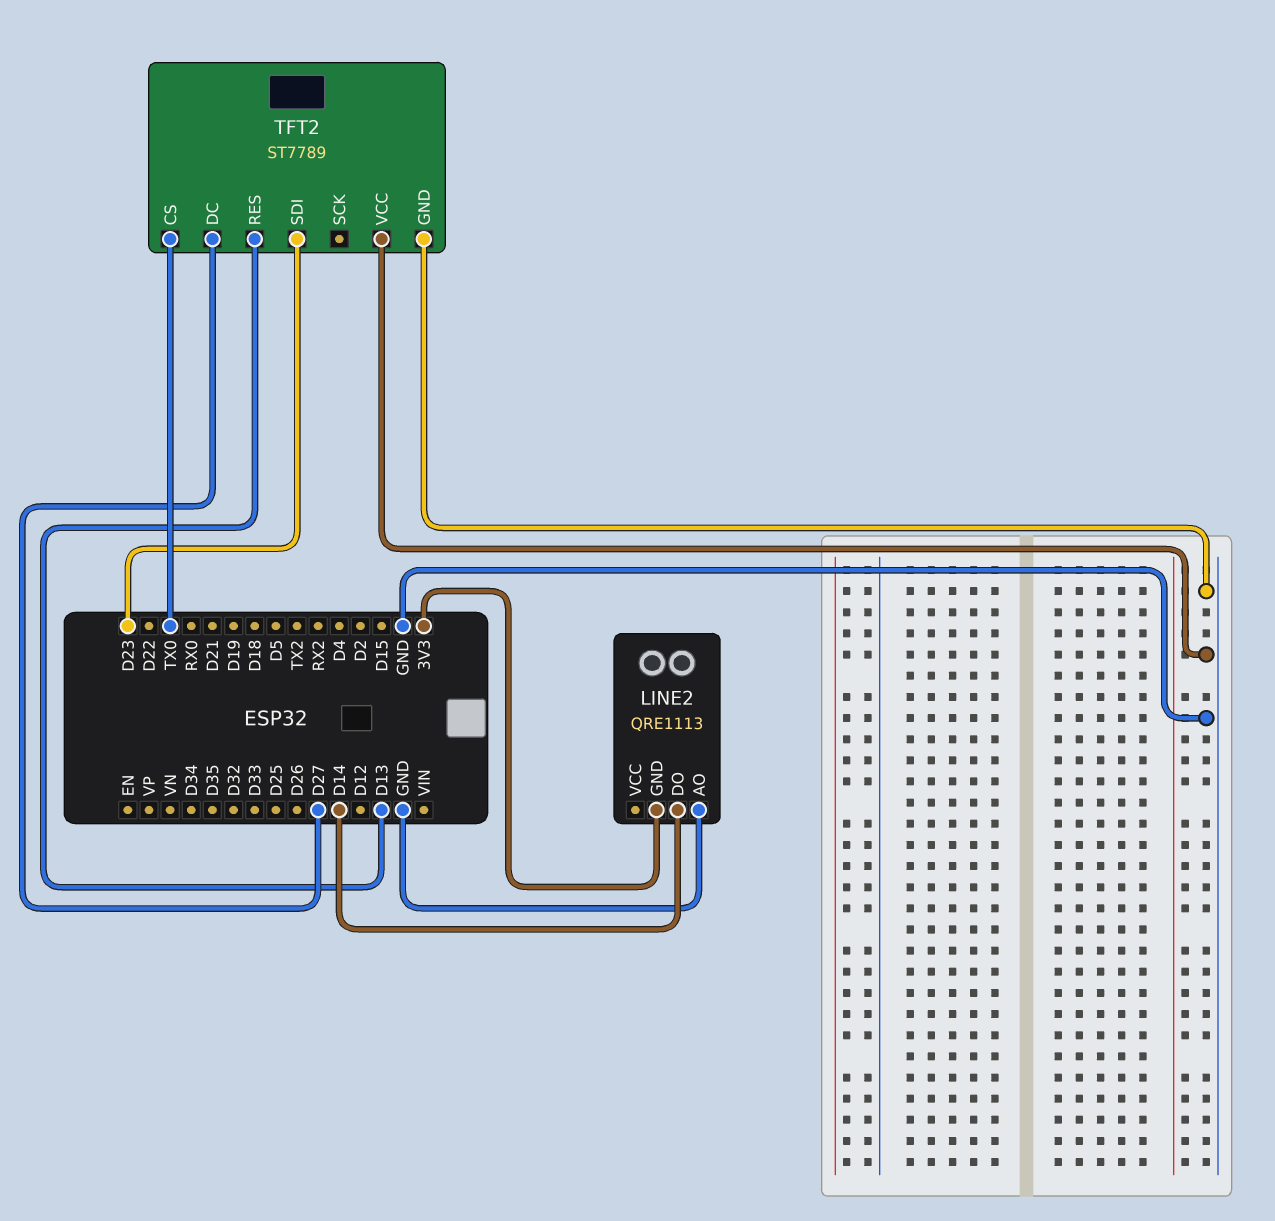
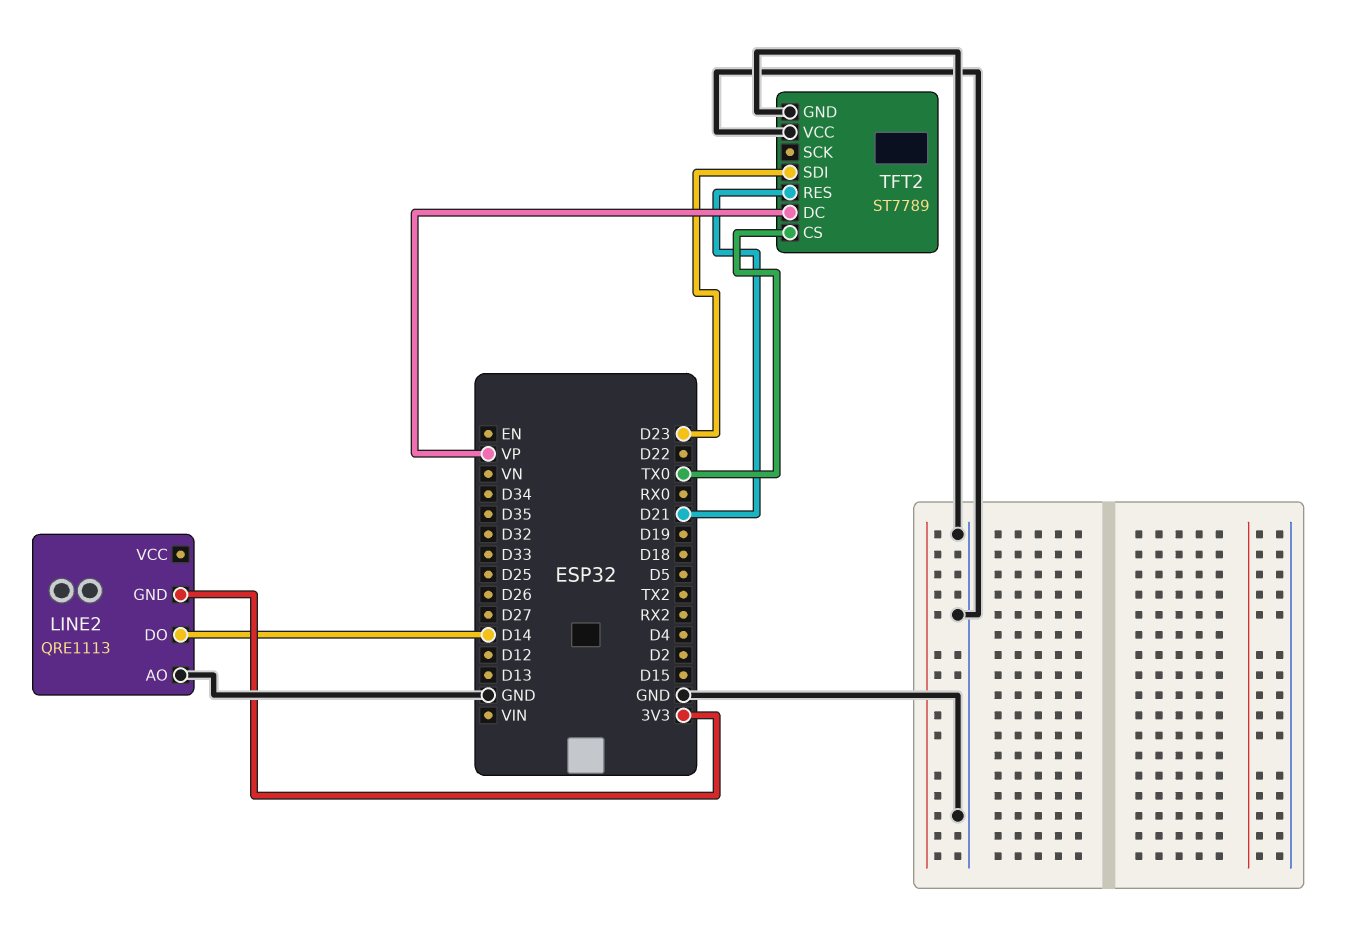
TFT2 pin DC: D27 -> VP
TFT2 pin RES: D13 -> D21

